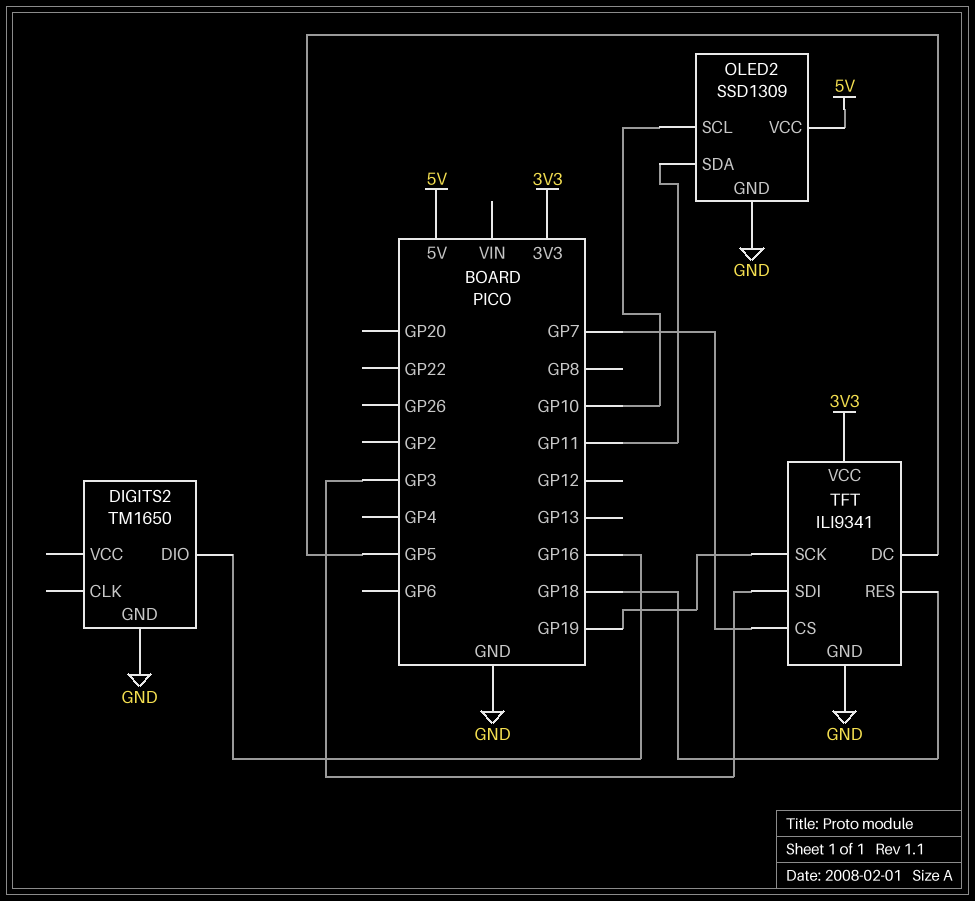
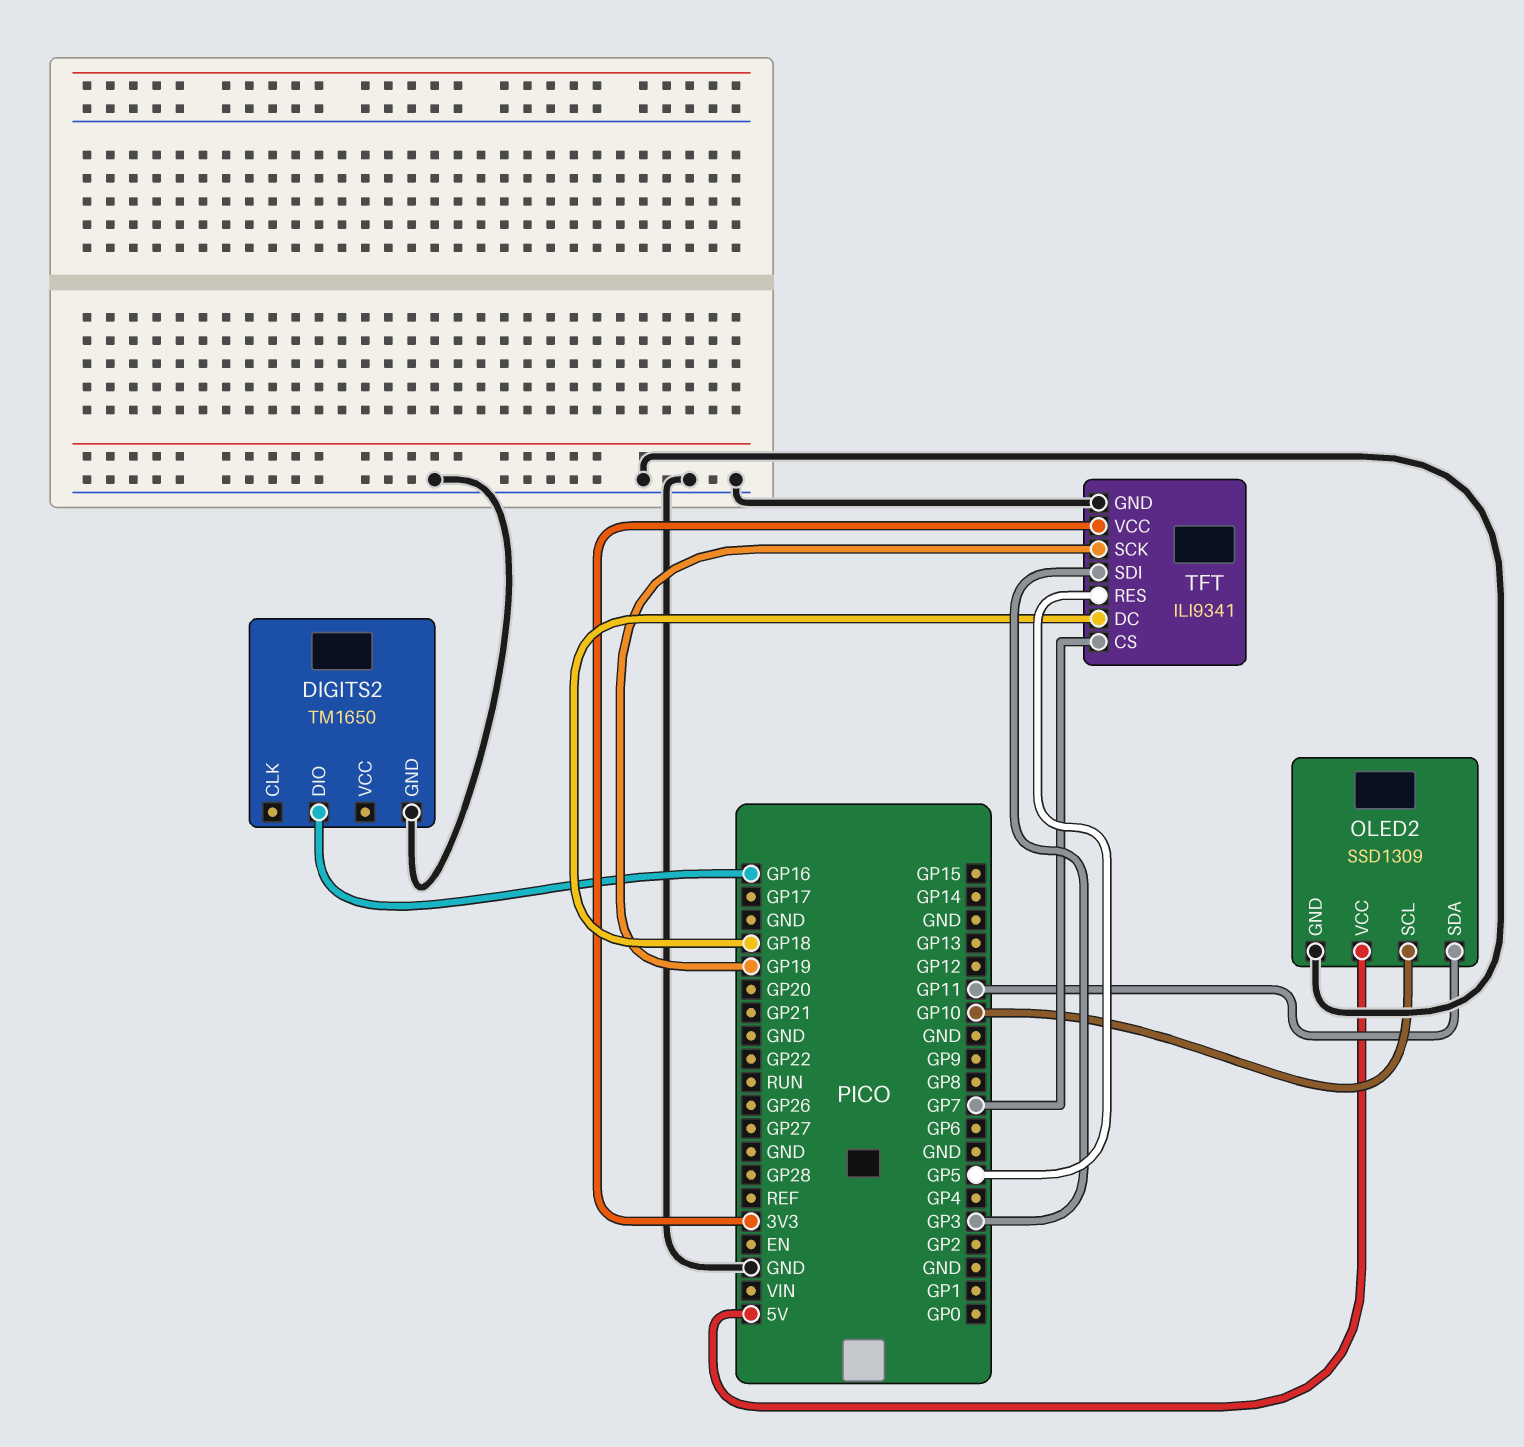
TFT pin DC: GP5 -> GP18
TFT pin RES: GP18 -> GP5

